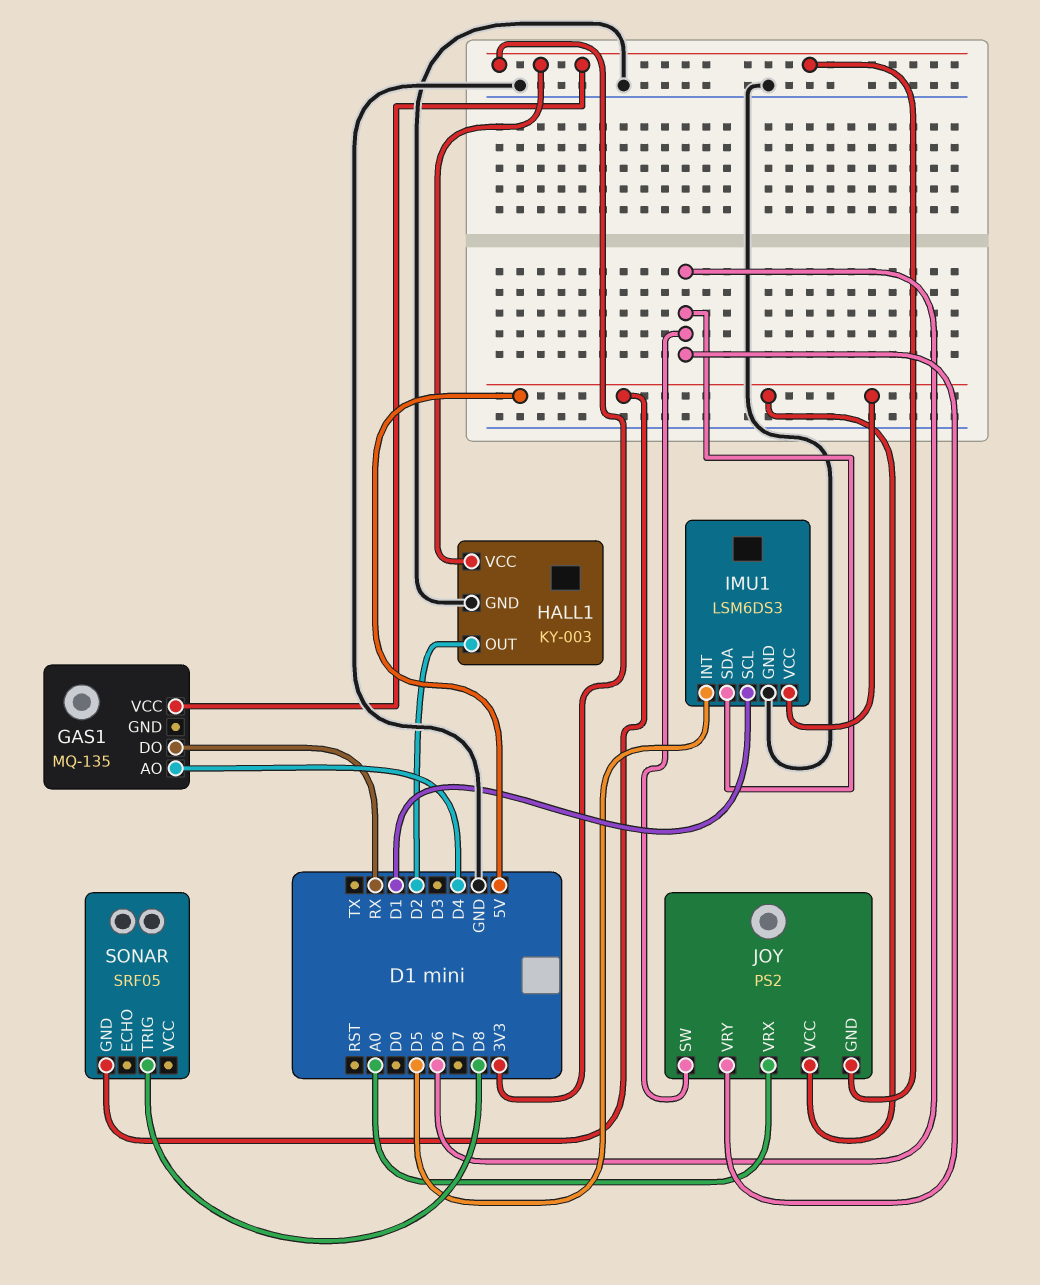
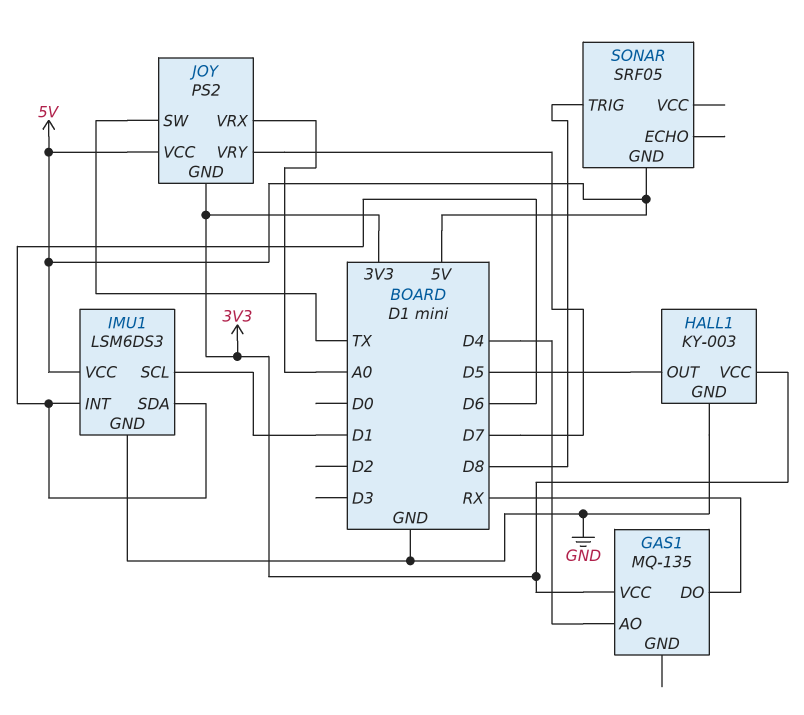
HALL1 pin OUT: D2 -> D5
IMU1 pin INT: D5 -> D6
JOY pin SW: D6 -> TX
JOY pin VRY: D6 -> D7

